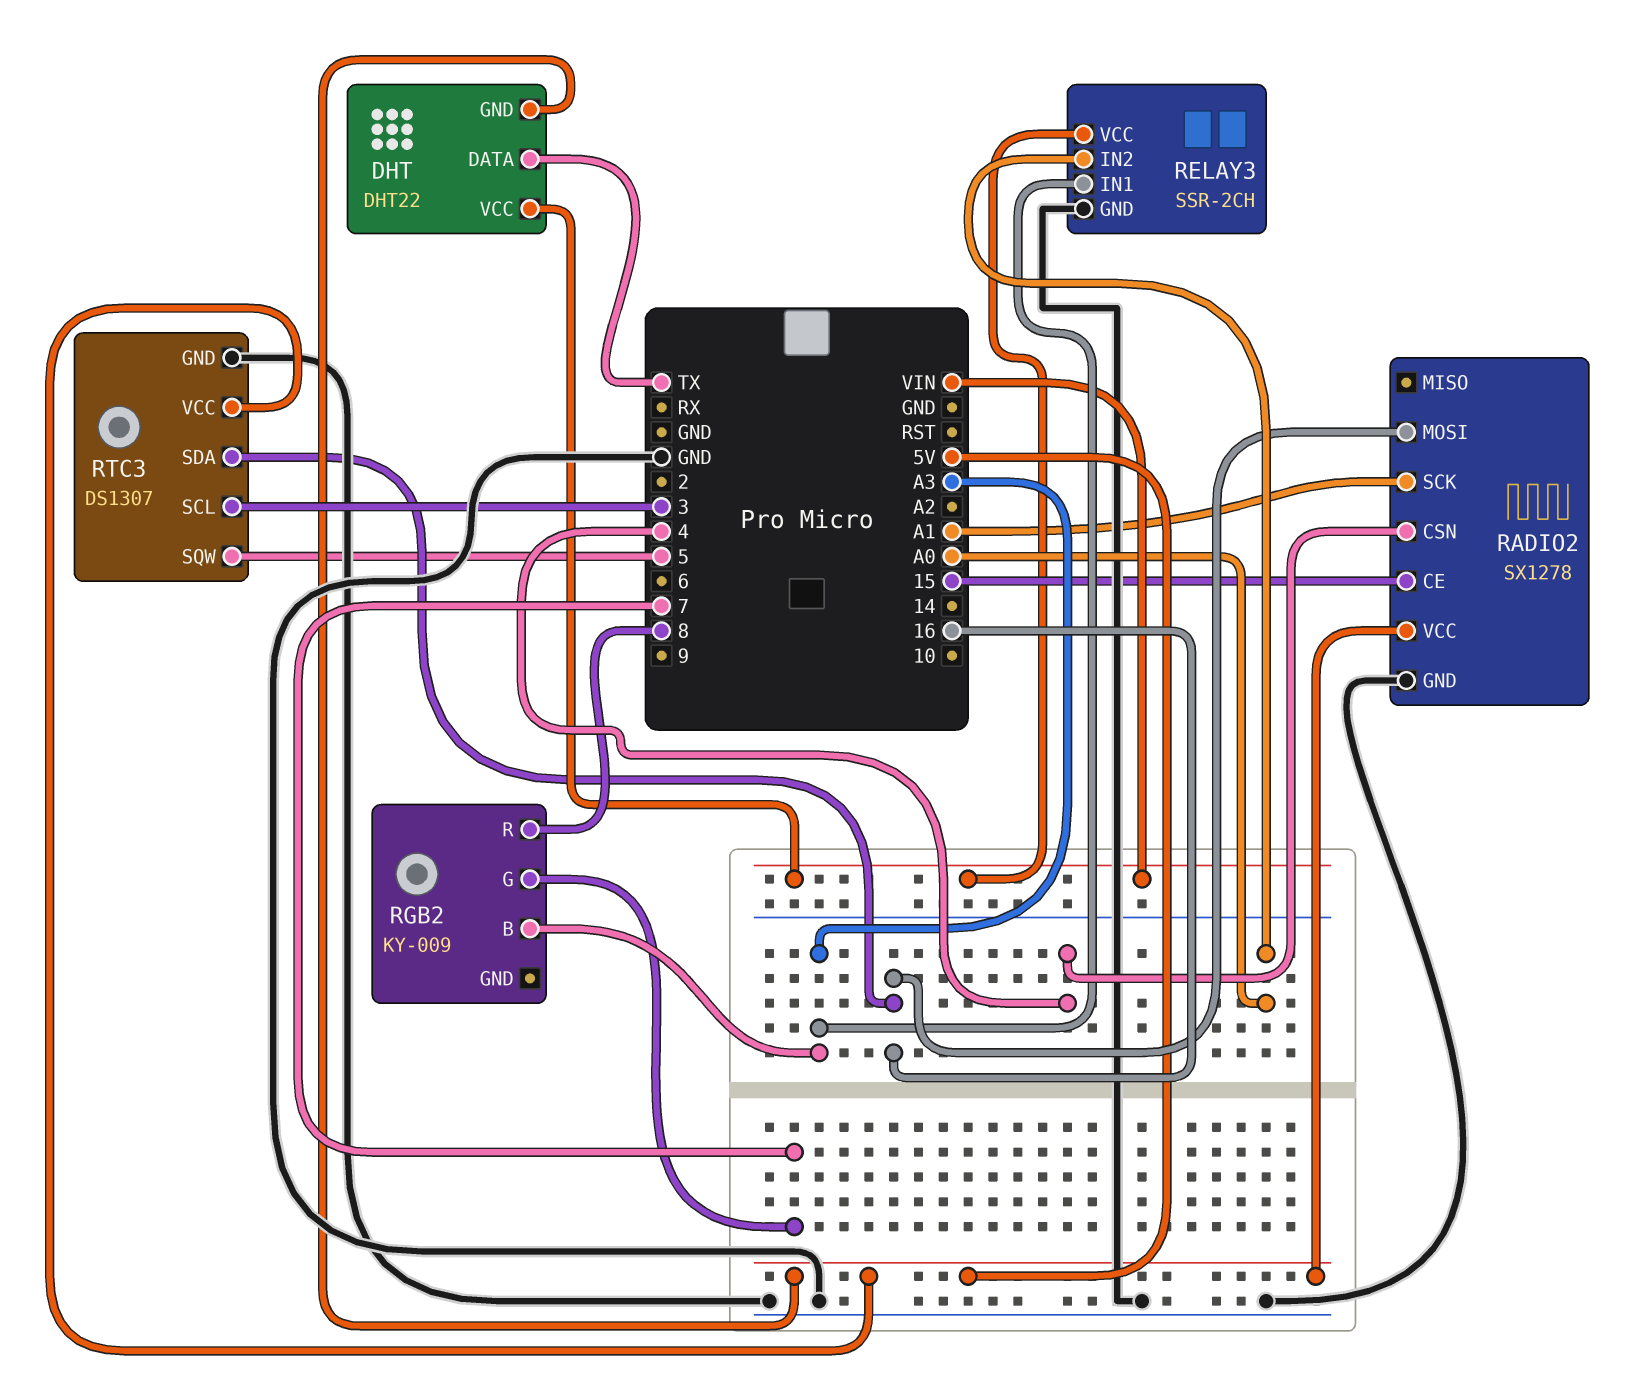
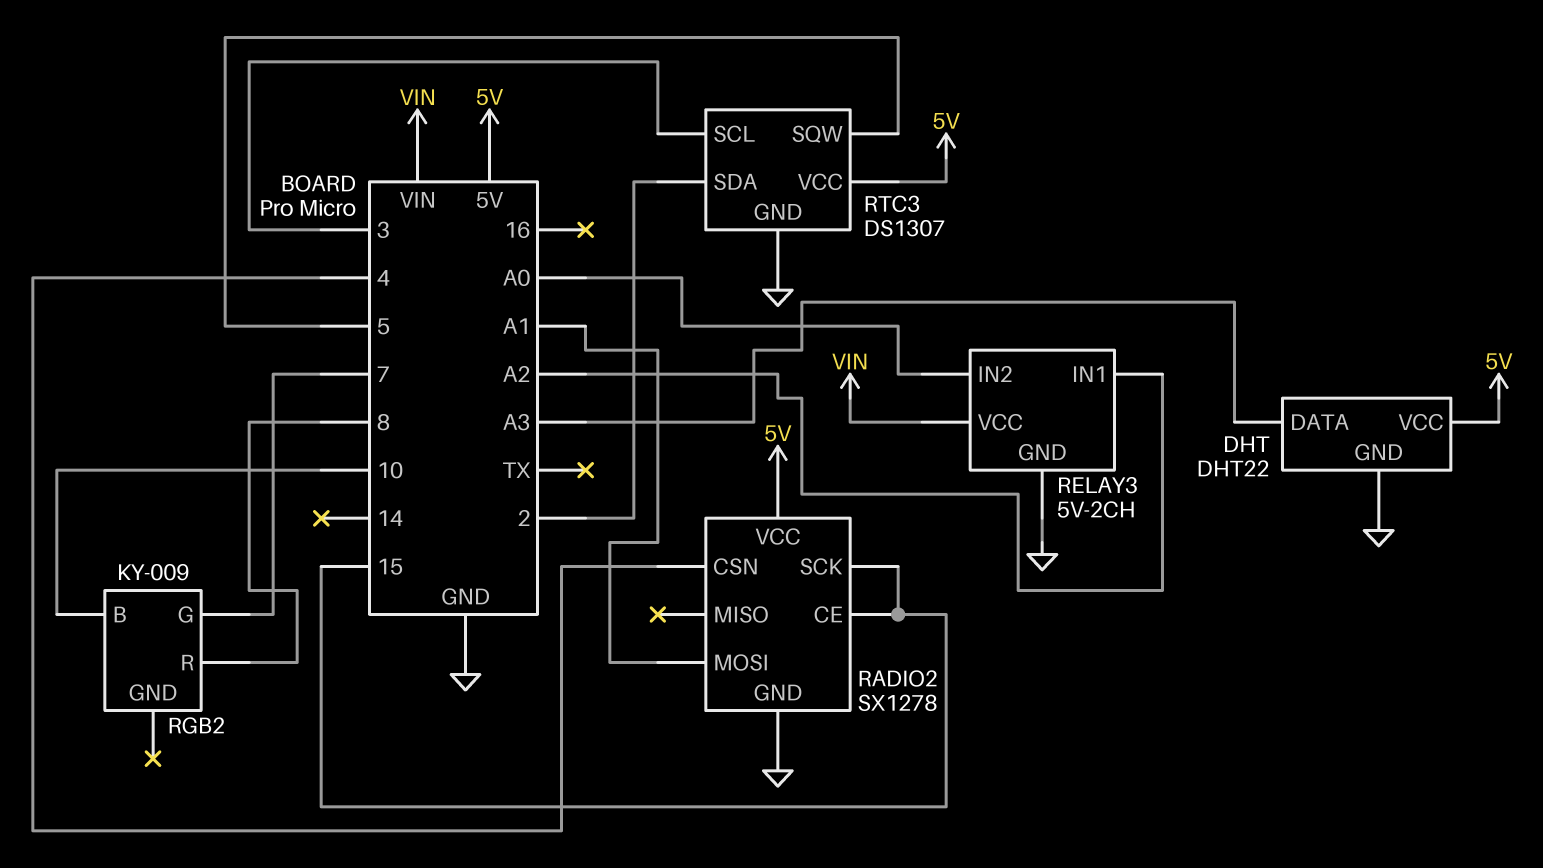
DHT pin DATA: TX -> A3
DHT pin GND: 5V -> GND
DHT pin VCC: VIN -> 5V
RADIO2 pin MOSI: 16 -> A1
RADIO2 pin SCK: A1 -> 15
RELAY3: SSR-2CH -> 5V-2CH
RELAY3 pin IN1: A3 -> A2
RGB2 pin B: A3 -> 10
RTC3 pin SDA: 16 -> 2

